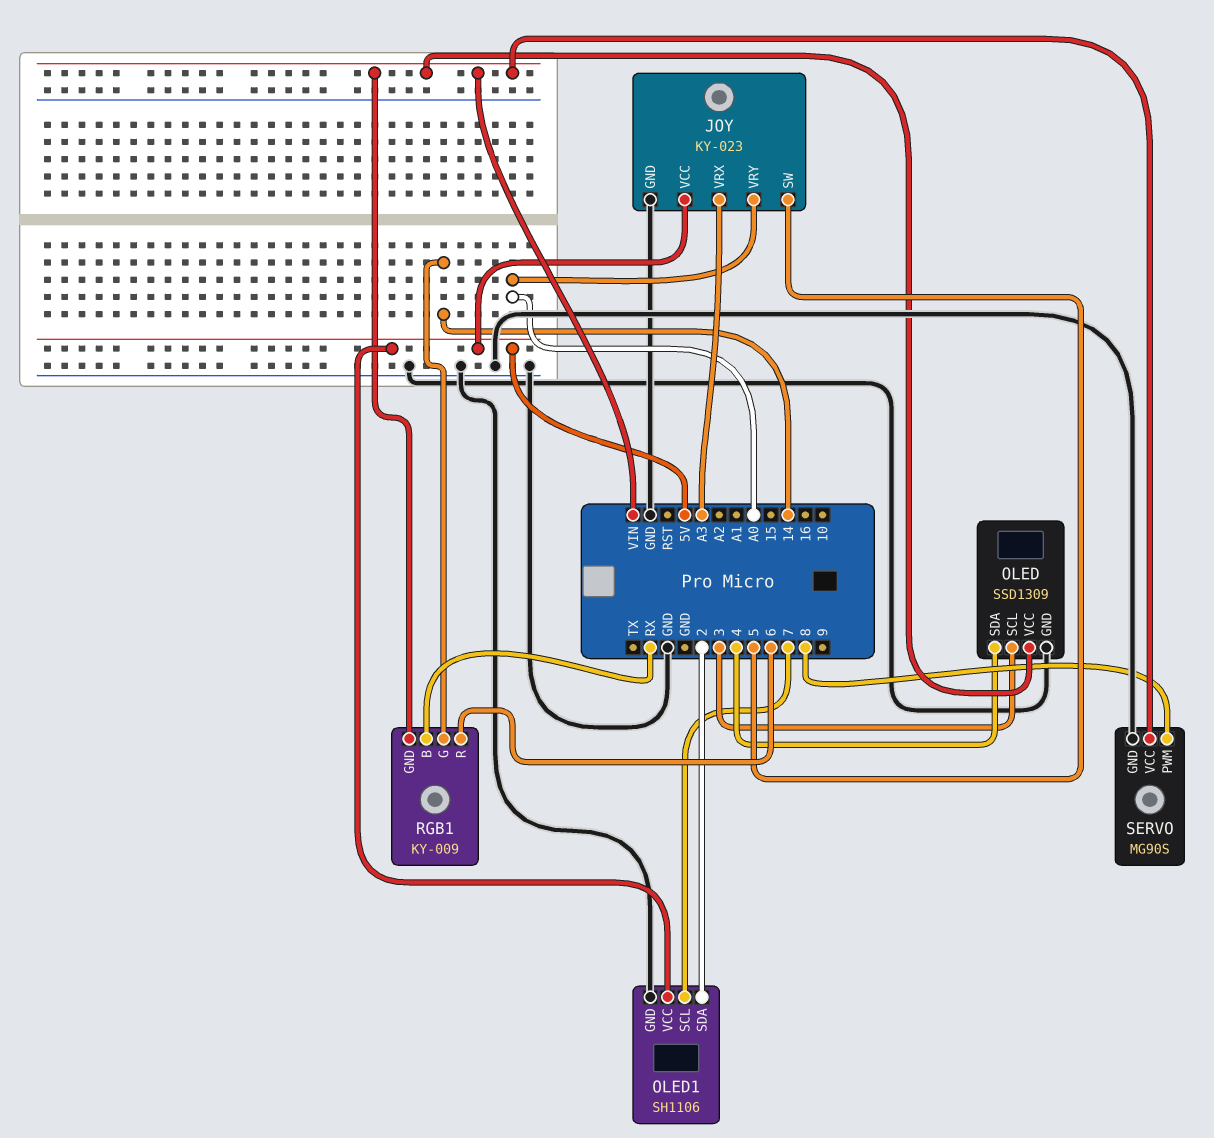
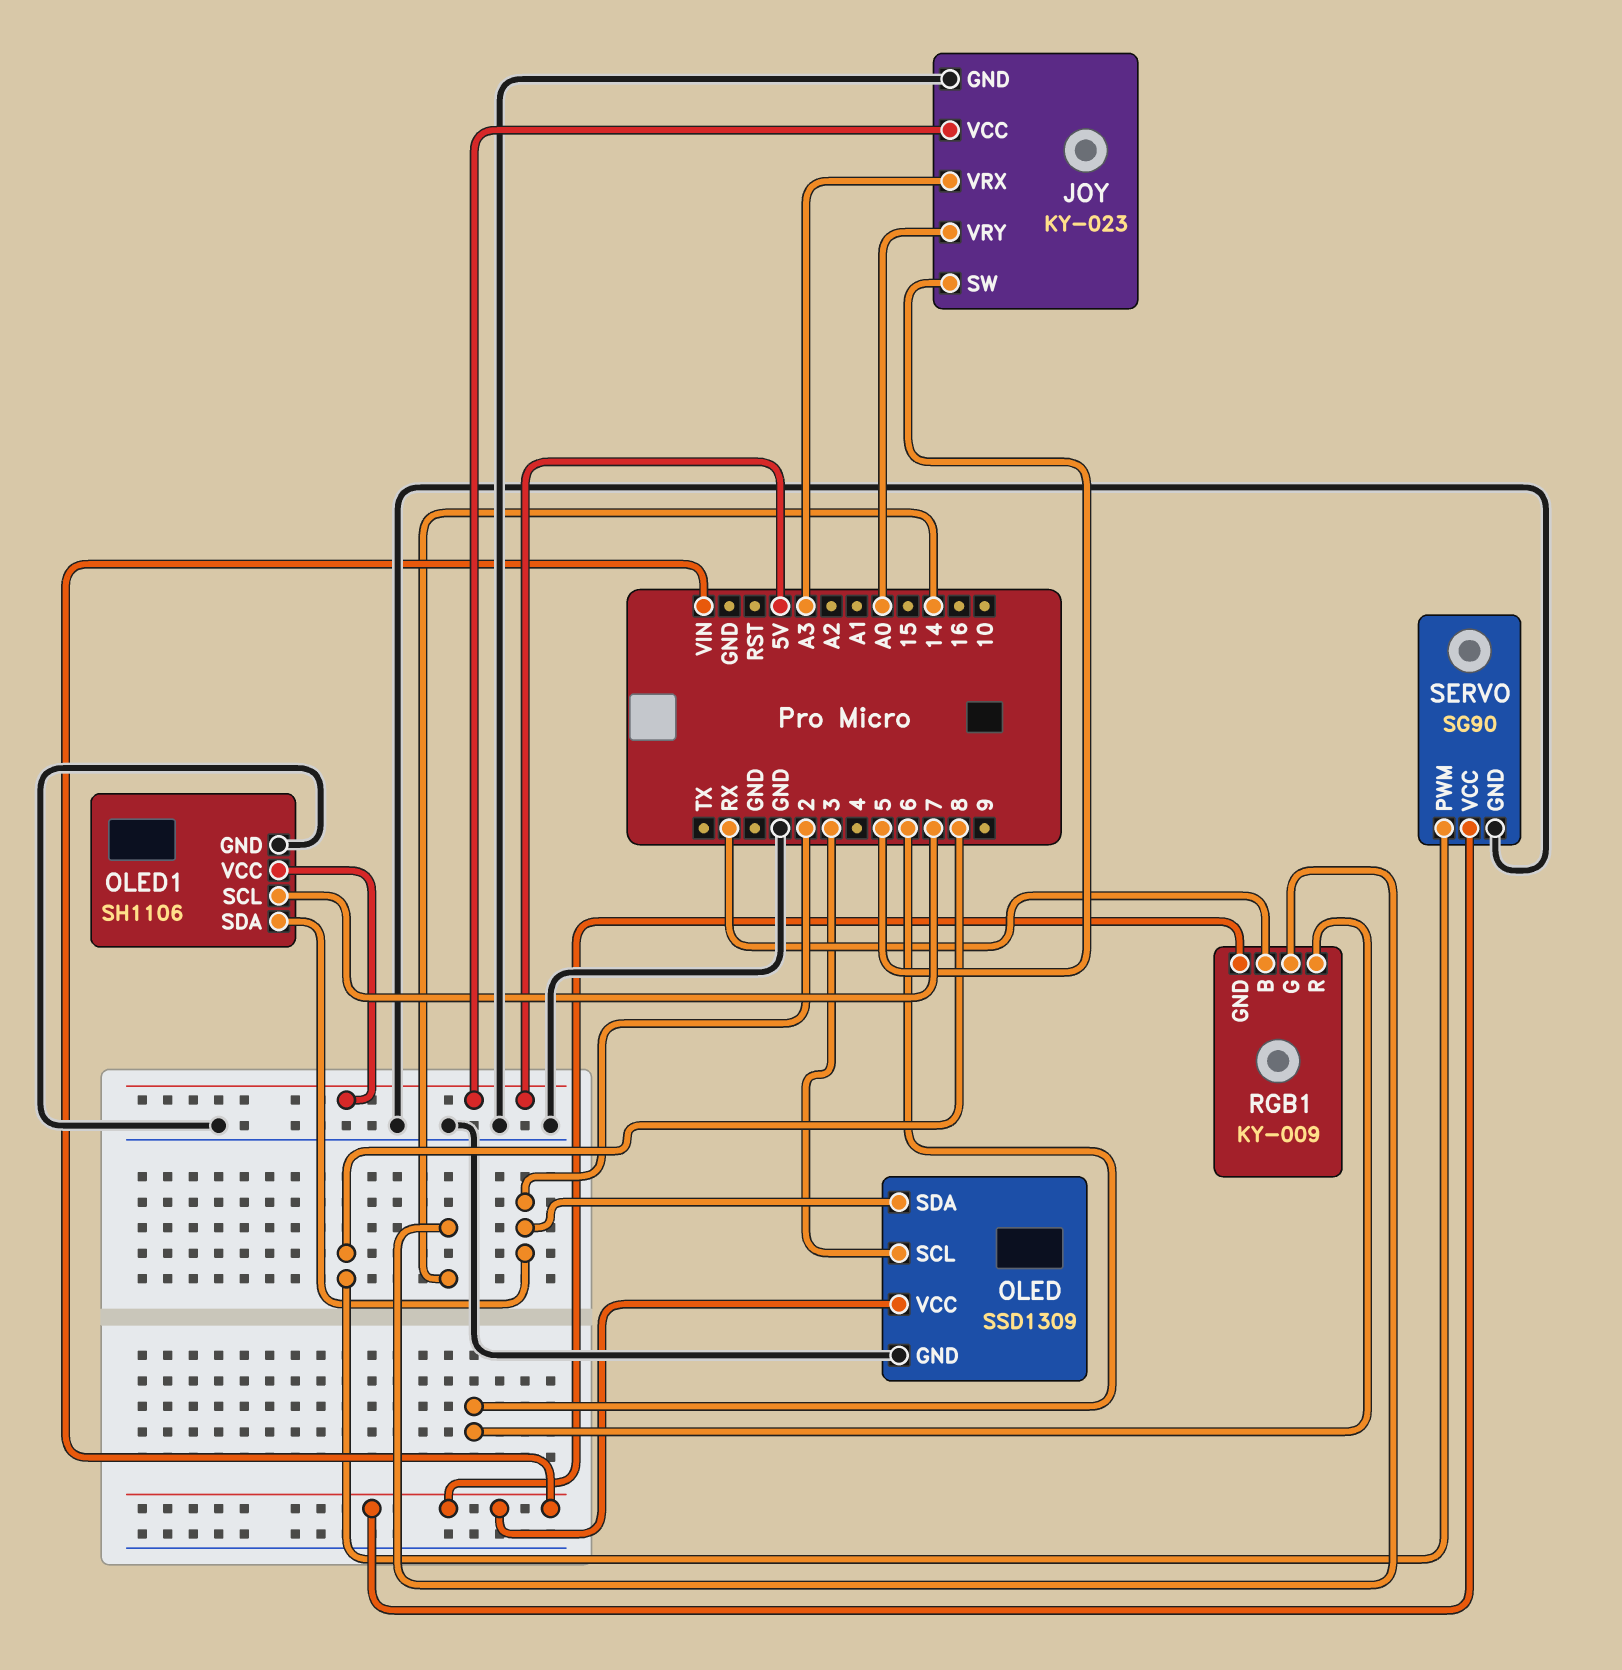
OLED pin SDA: 4 -> 2
SERVO: MG90S -> SG90

